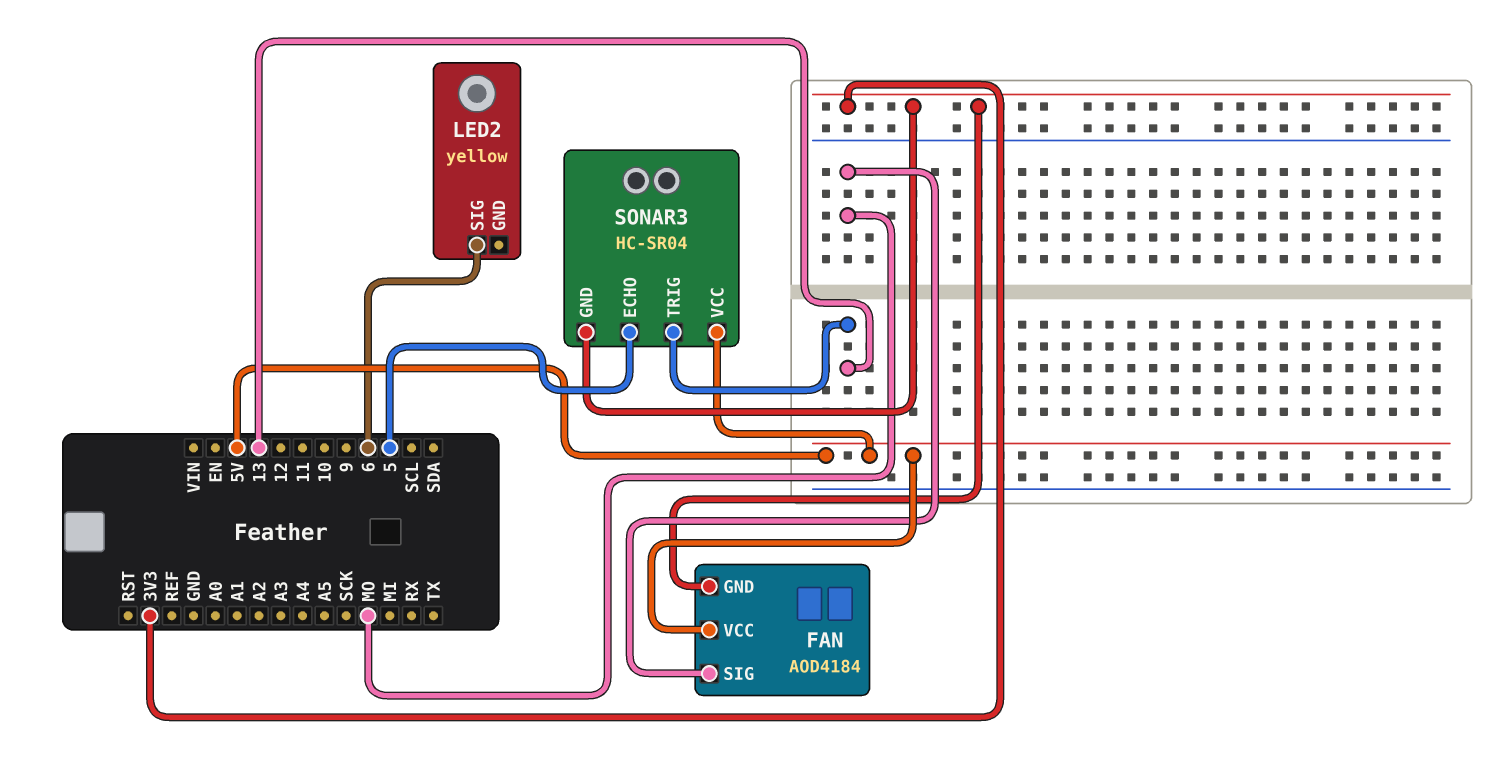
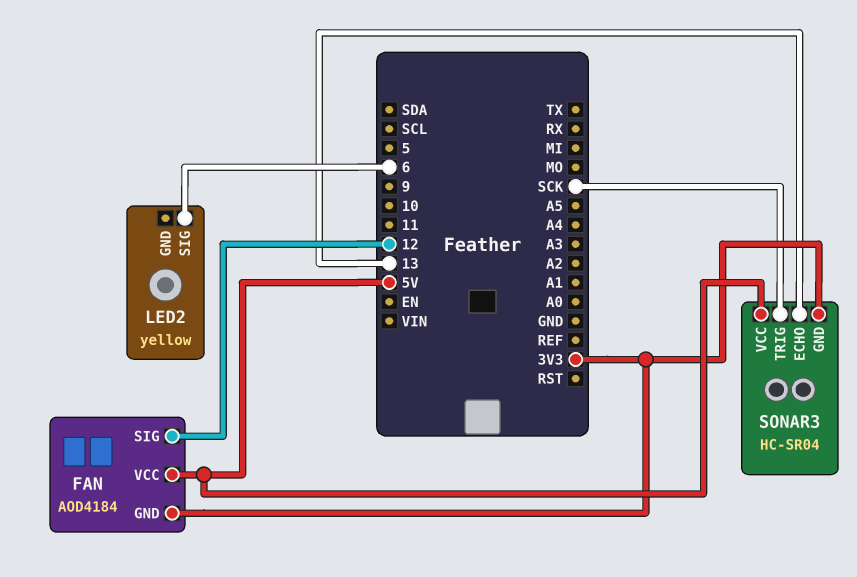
FAN pin SIG: MO -> 12
SONAR3 pin ECHO: 5 -> 13
SONAR3 pin TRIG: 13 -> SCK

